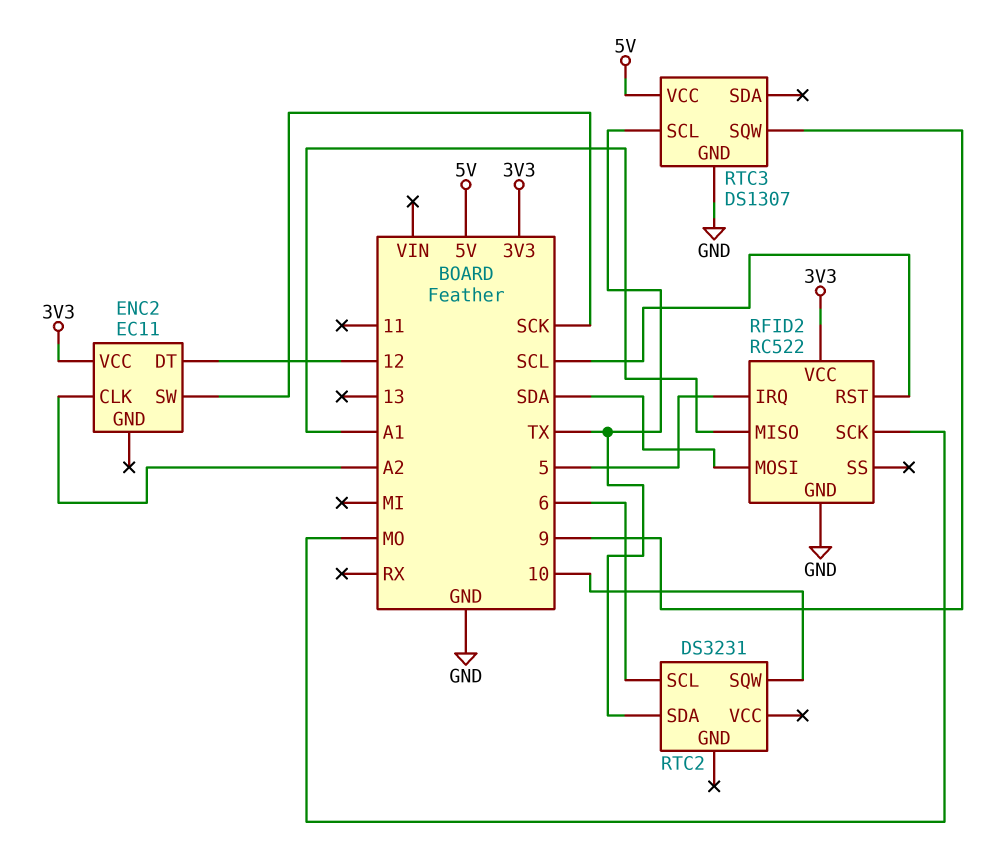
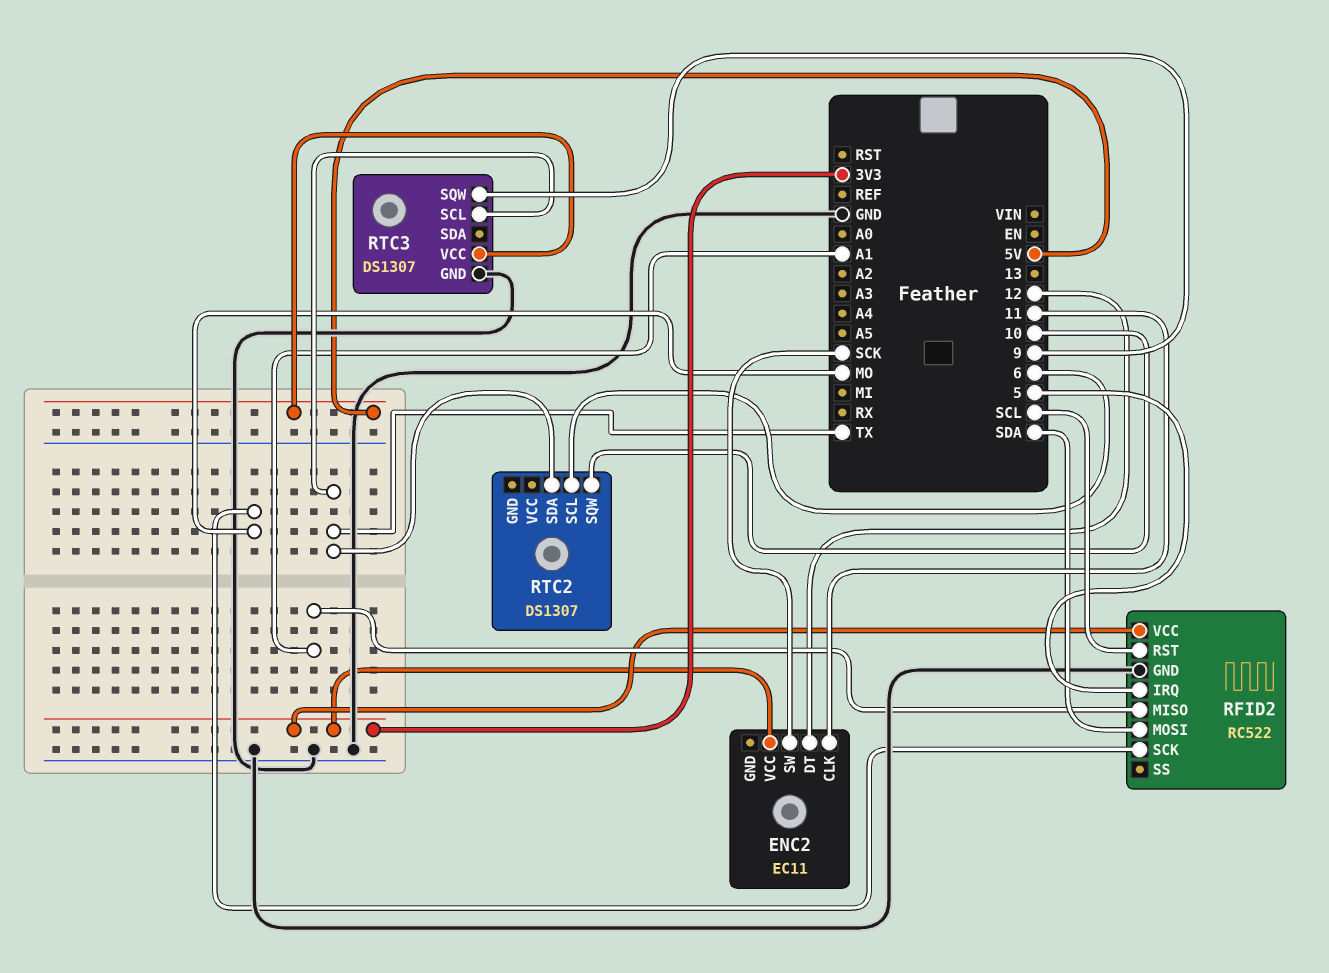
ENC2 pin CLK: A2 -> 11
RTC2: DS3231 -> DS1307

